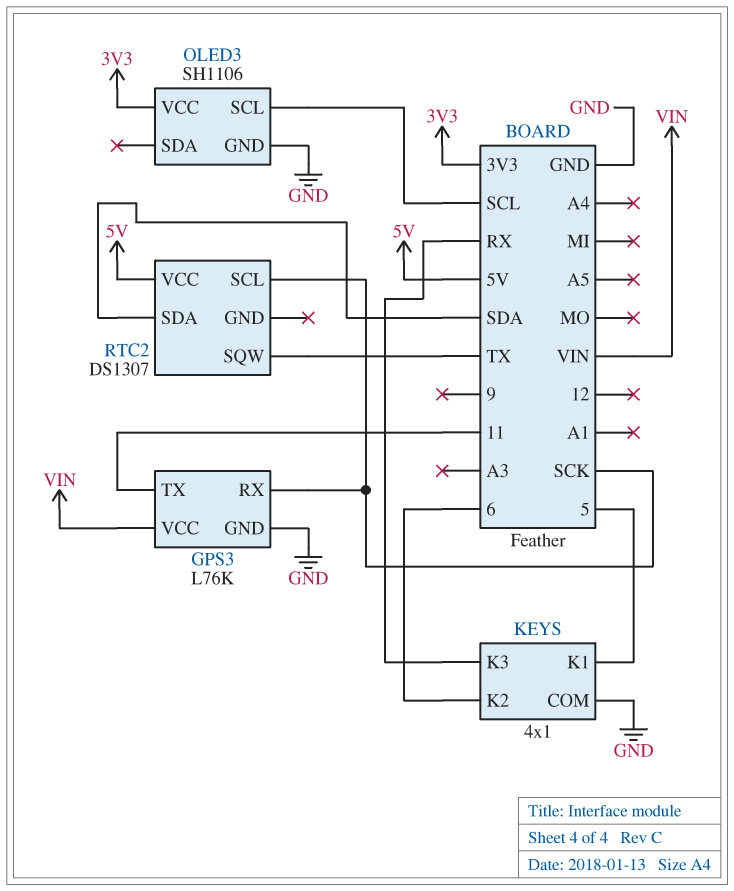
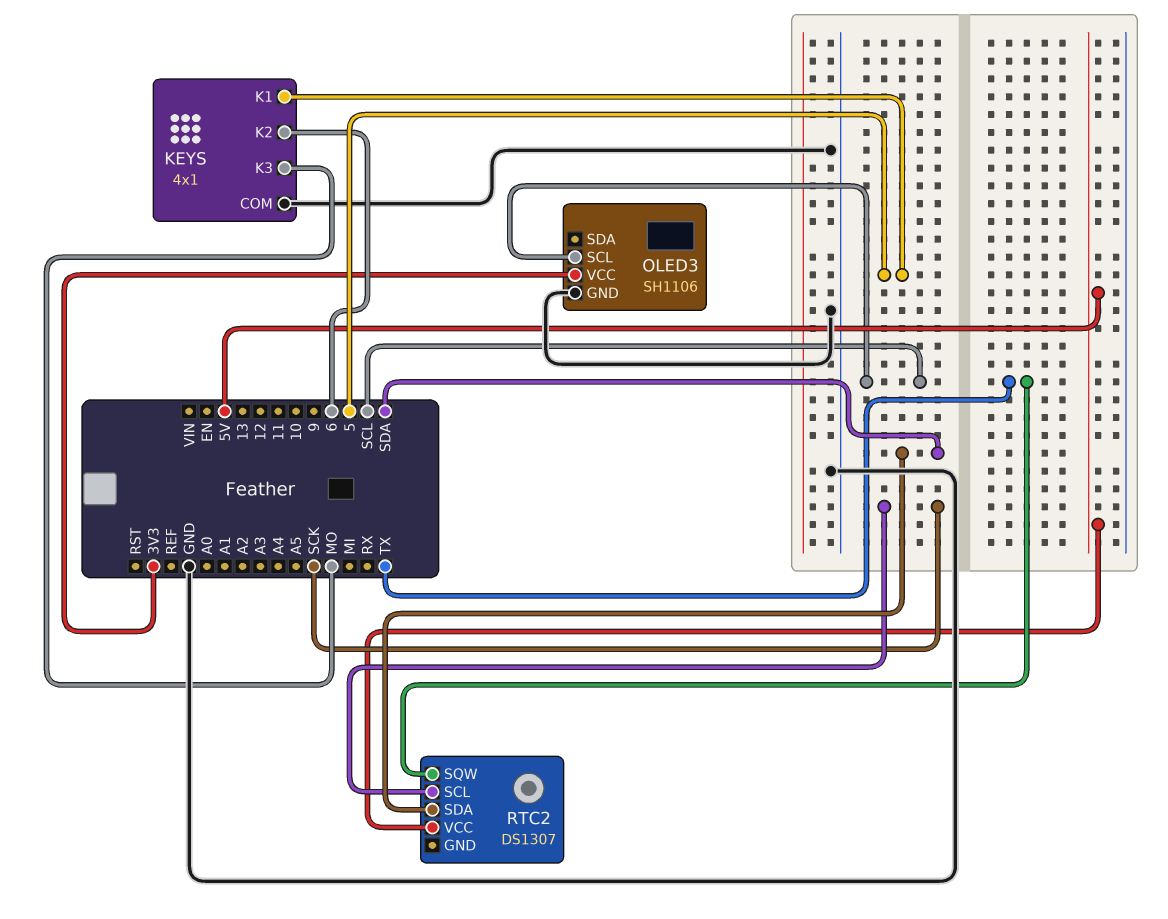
GPS3: L76K -> none
GPS3 pin GND: GND -> none
GPS3 pin RX: SCK -> none
GPS3 pin TX: 11 -> none
GPS3 pin VCC: VIN -> none
KEYS pin K3: RX -> MO

